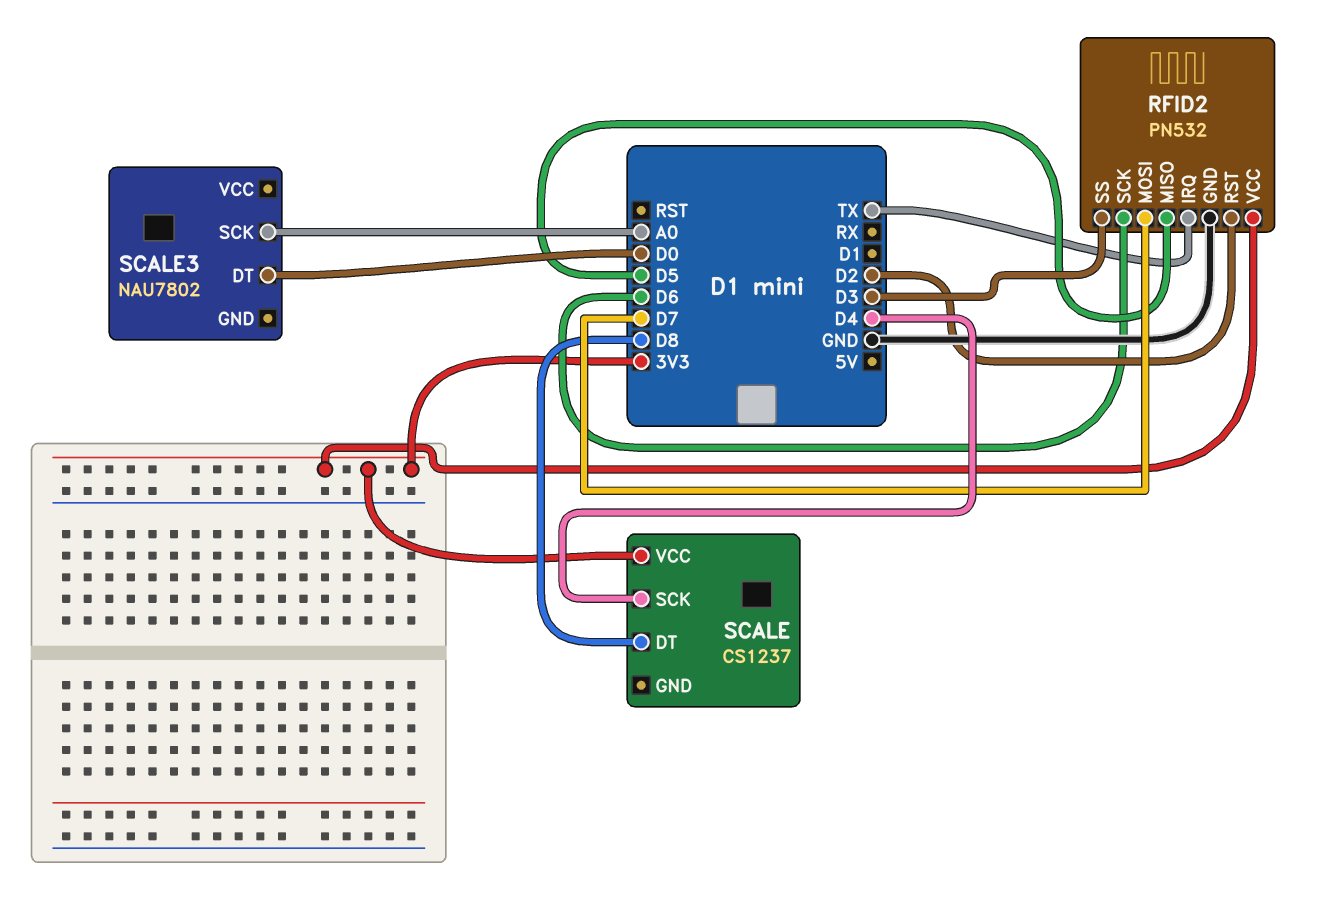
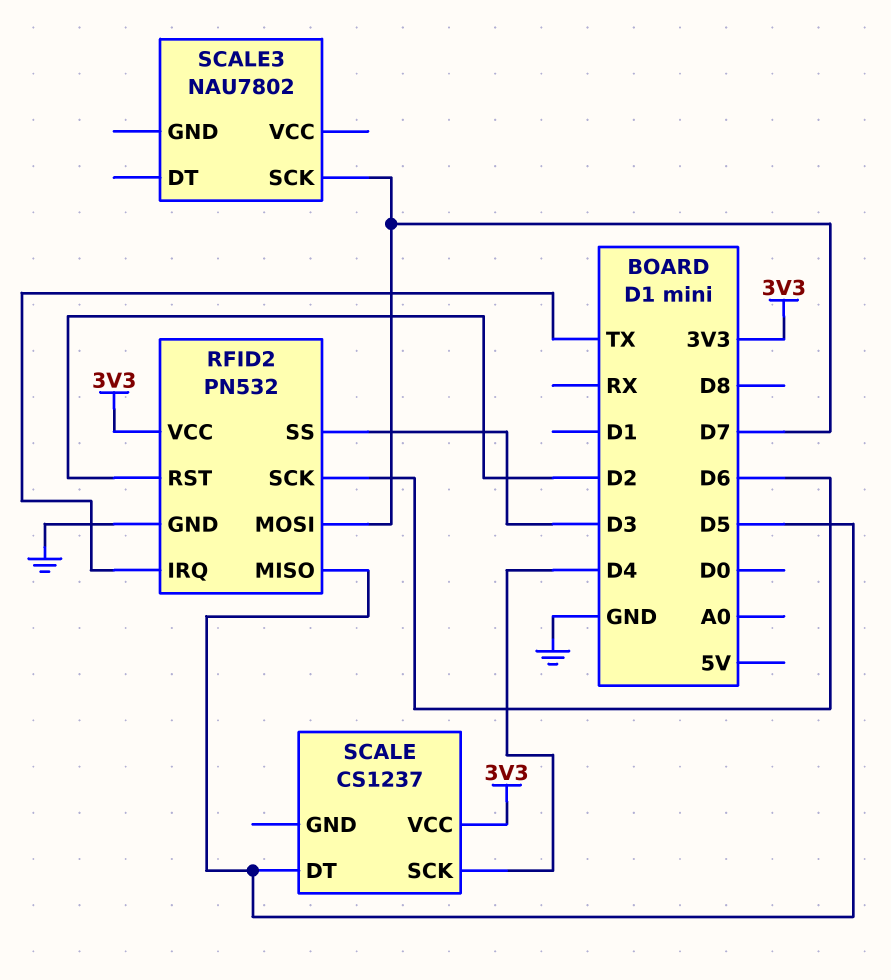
SCALE pin DT: D8 -> D5
SCALE3 pin DT: D0 -> none
SCALE3 pin SCK: A0 -> D7

